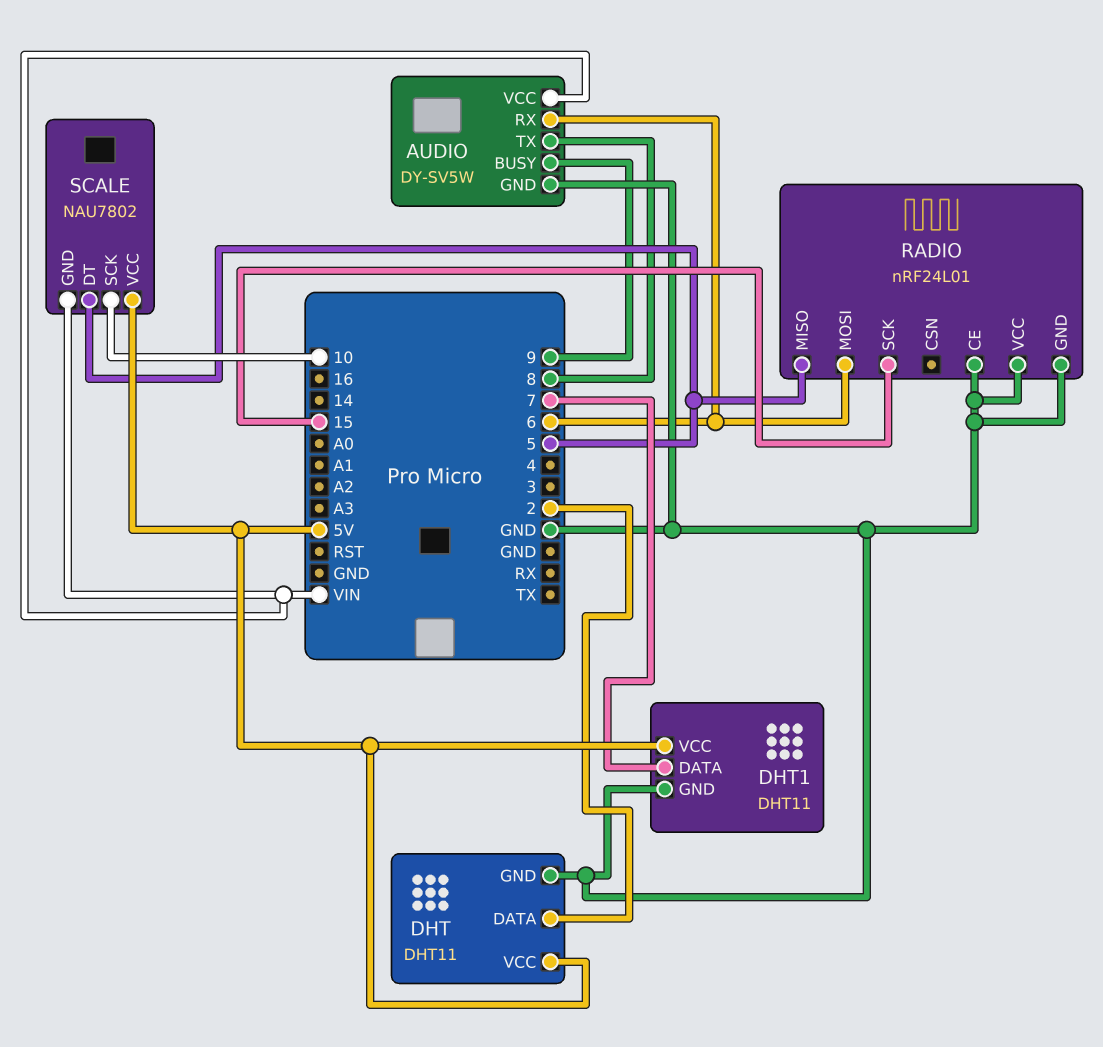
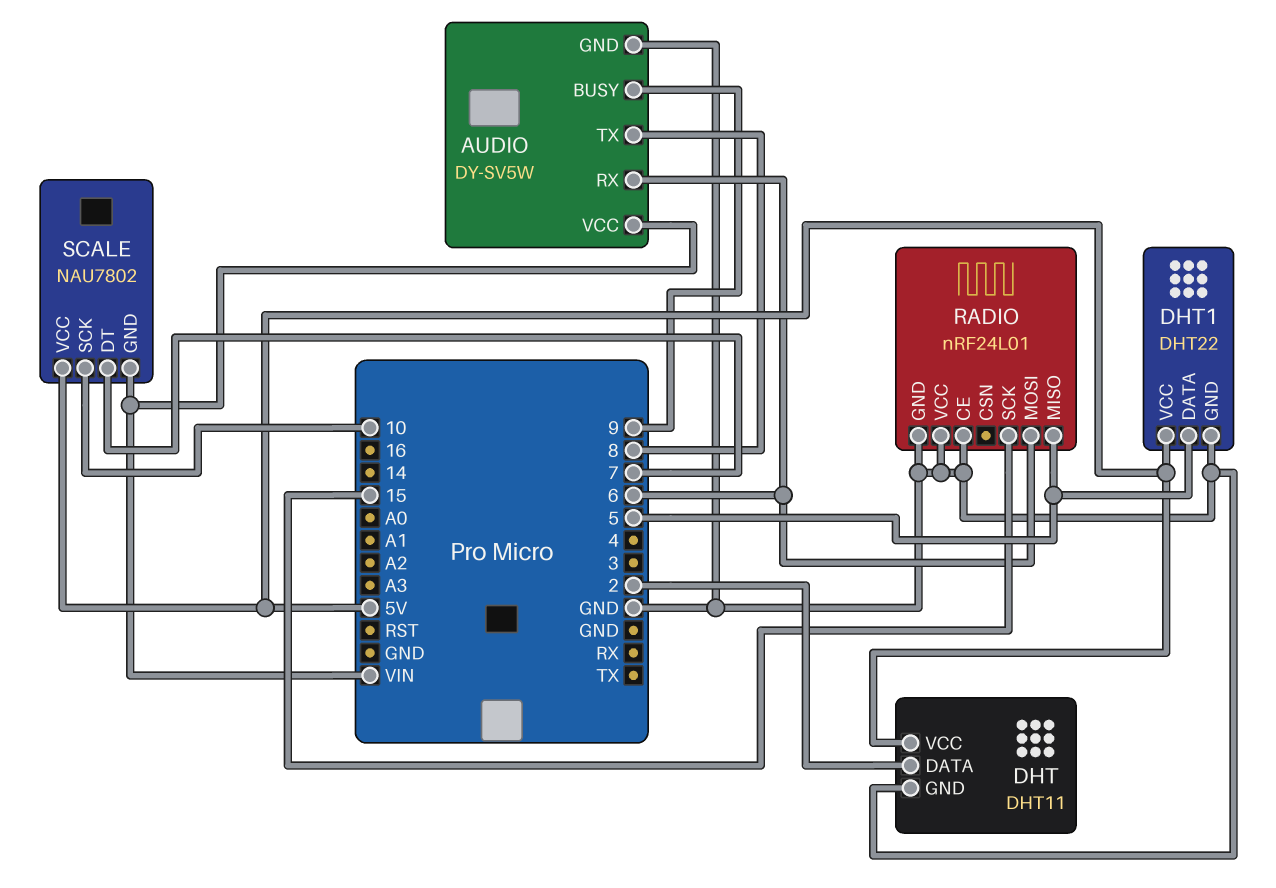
DHT1: DHT11 -> DHT22
DHT1 pin DATA: 7 -> 5
SCALE pin DT: 5 -> 7

